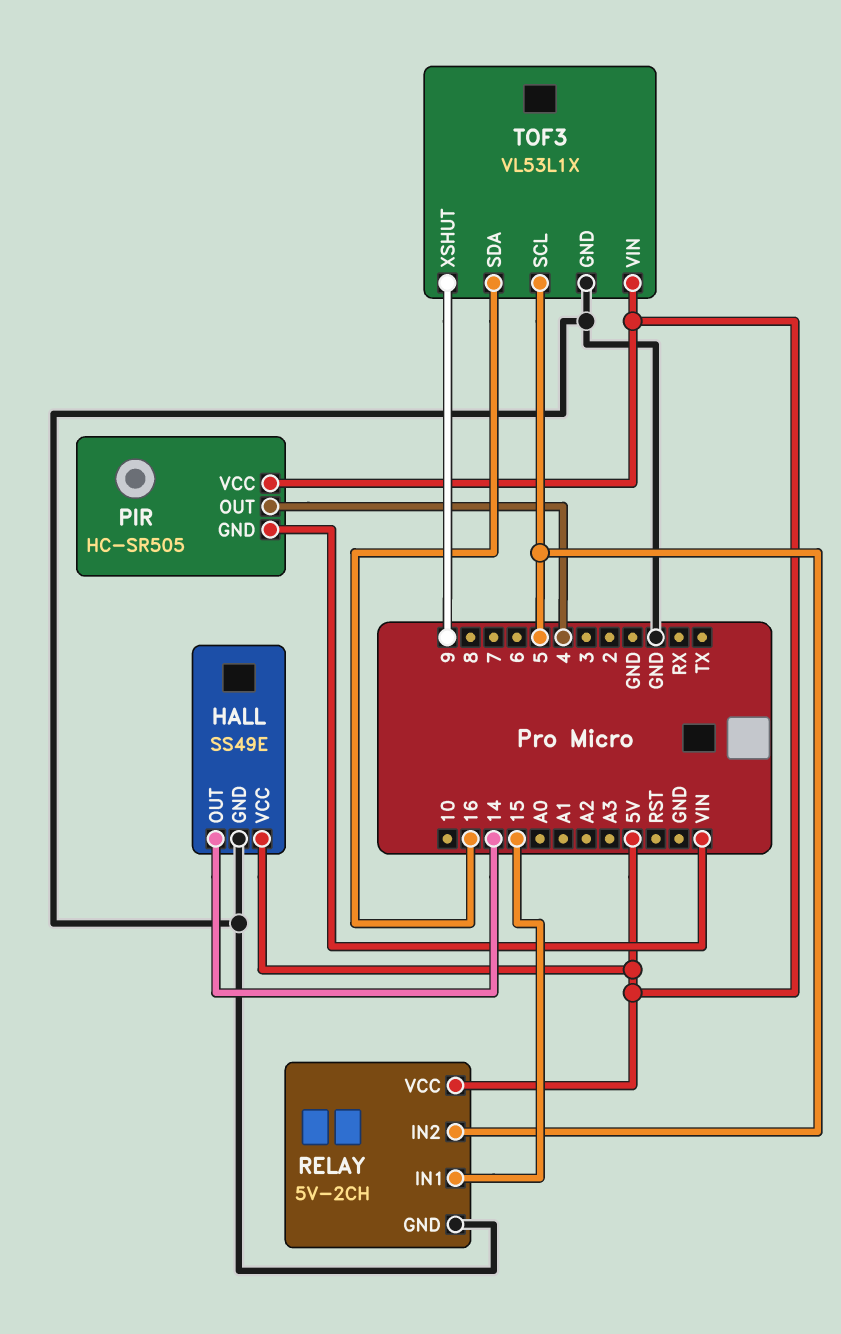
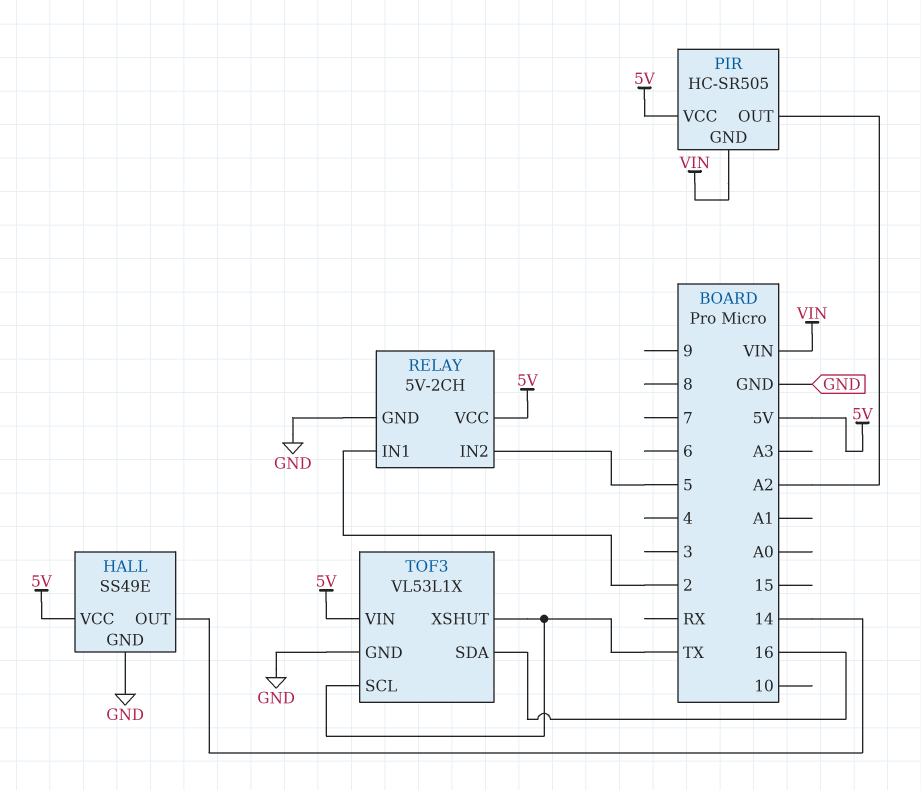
PIR pin OUT: 4 -> A2
RELAY pin IN1: 15 -> 2
TOF3 pin SCL: 5 -> TX
TOF3 pin XSHUT: 9 -> TX

